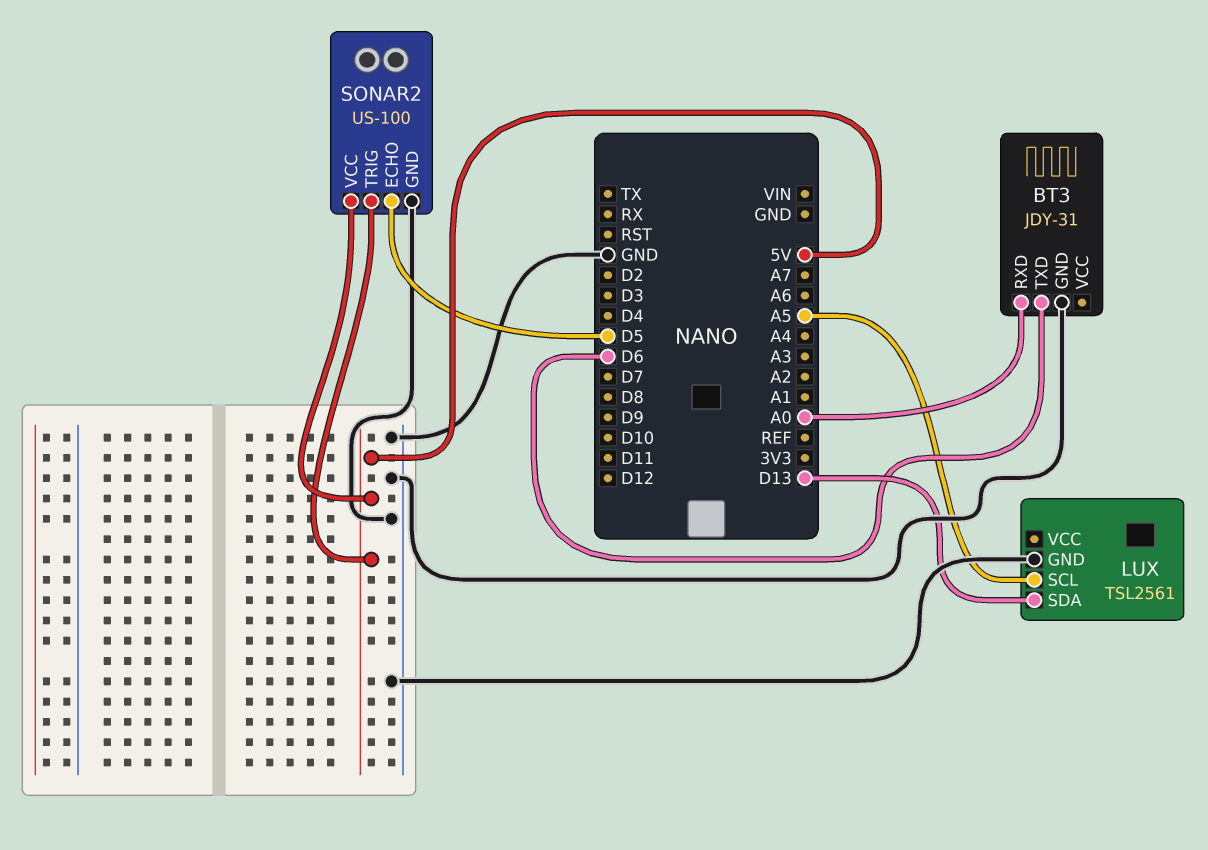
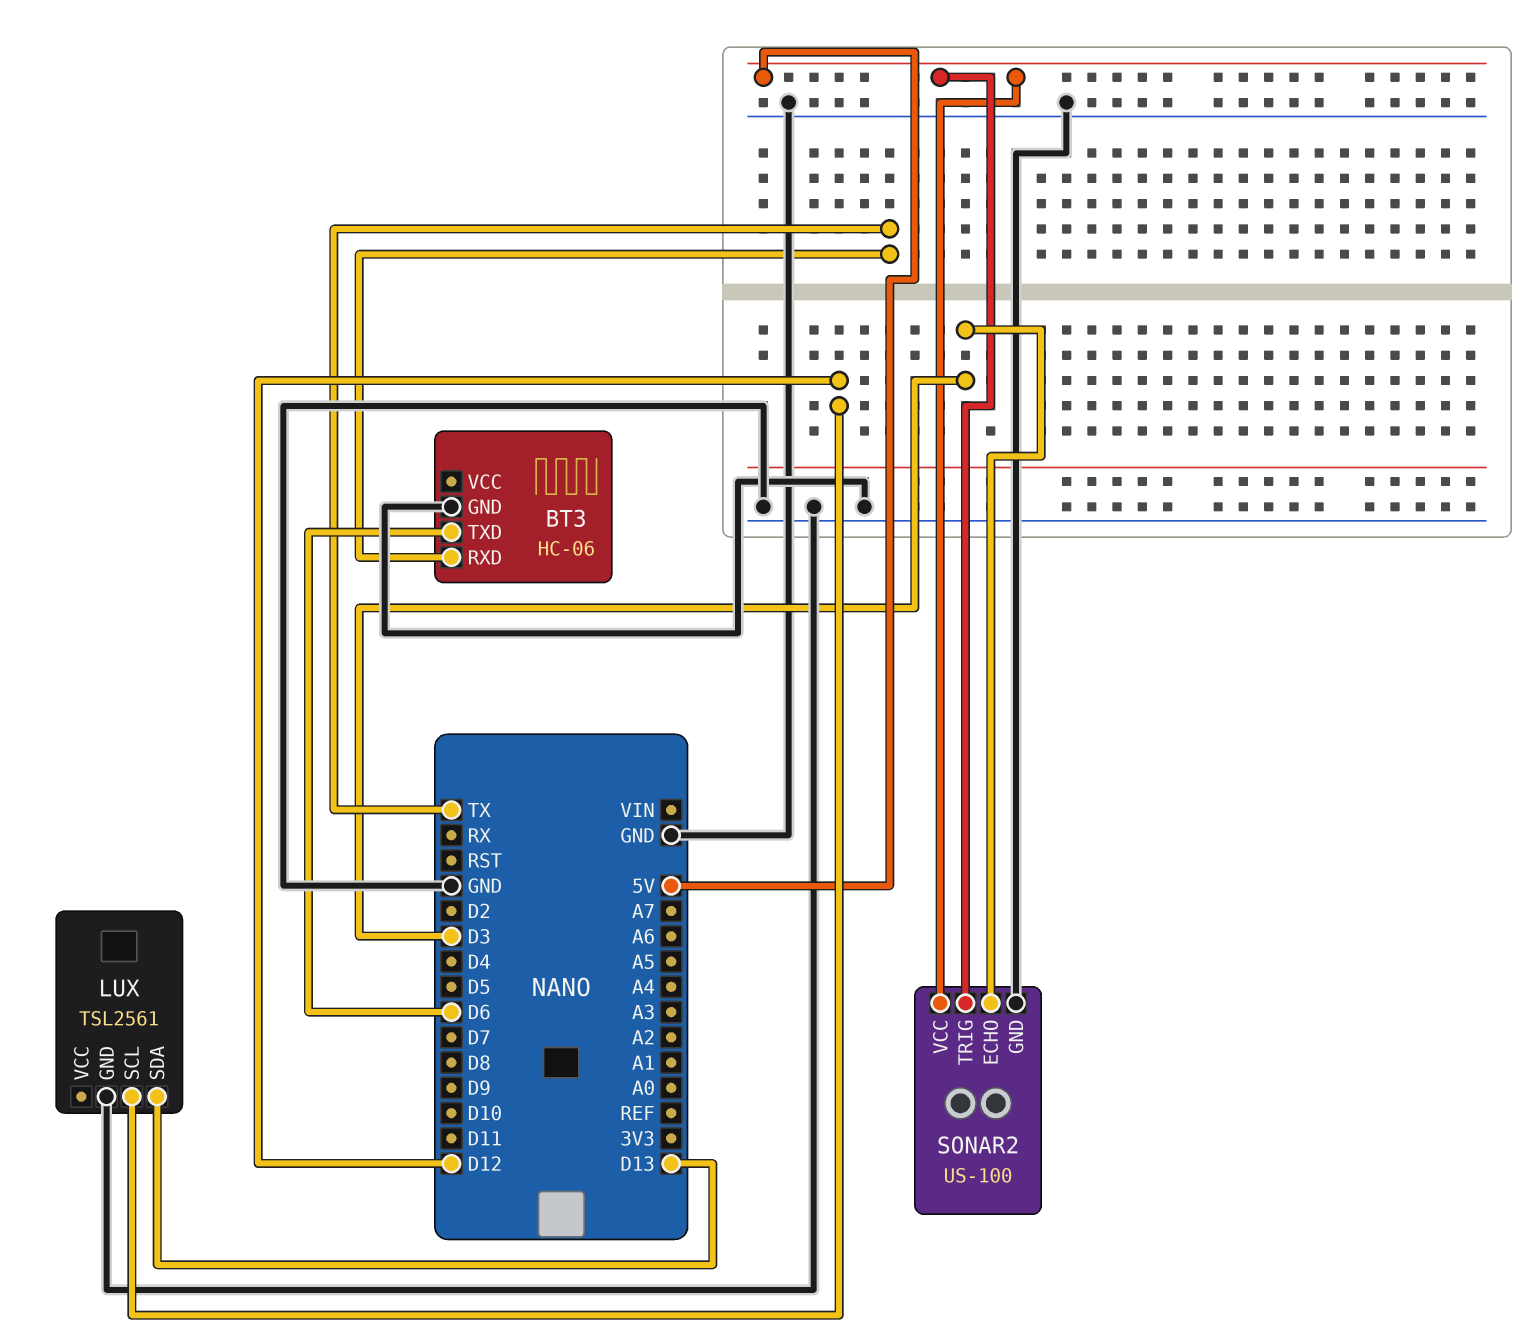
BT3: JDY-31 -> HC-06
BT3 pin RXD: A0 -> TX
LUX pin SCL: A5 -> D12
SONAR2 pin ECHO: D5 -> D3

